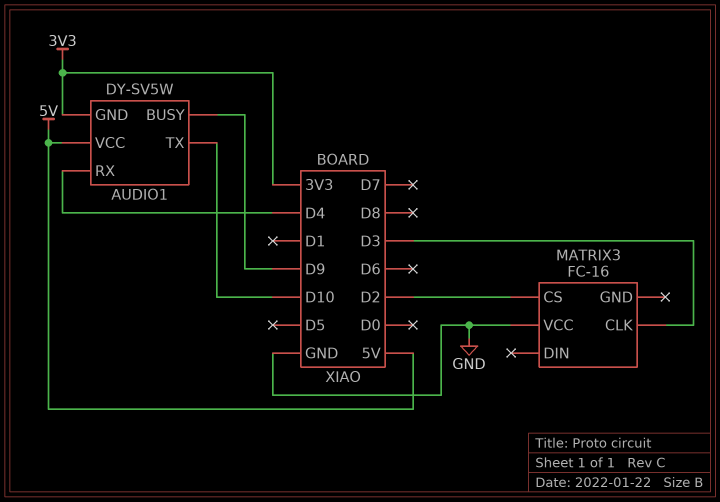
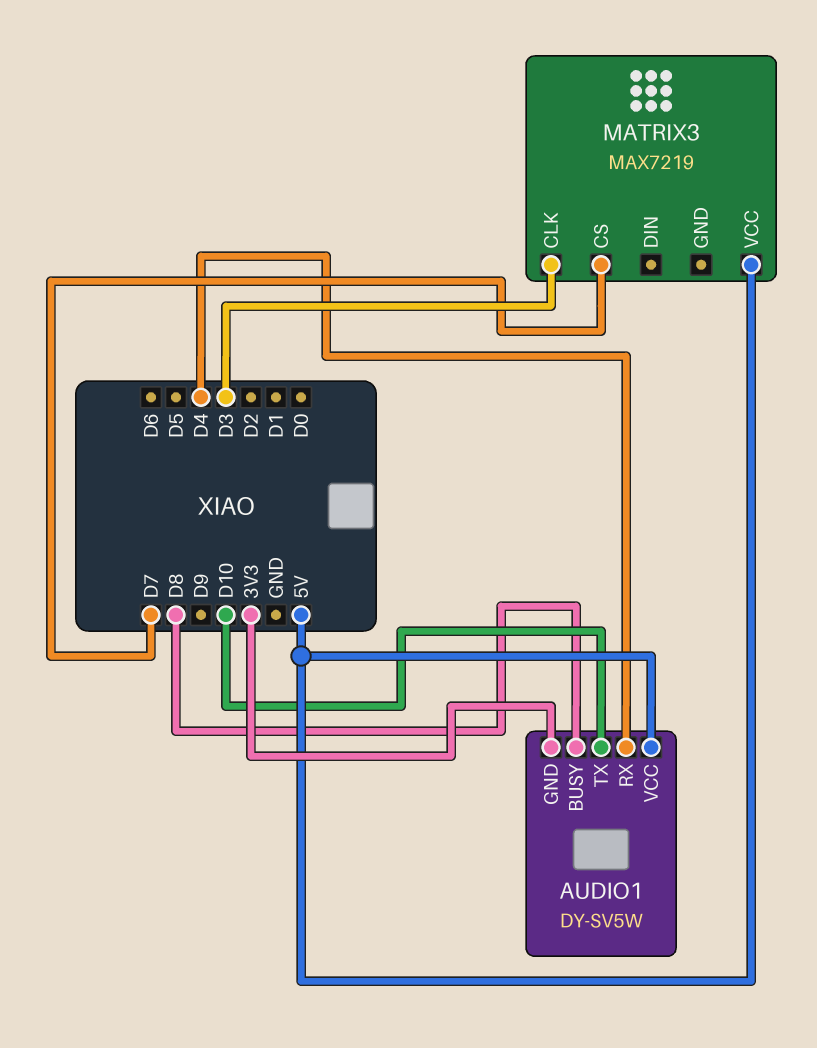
AUDIO1 pin BUSY: D9 -> D8
MATRIX3: FC-16 -> MAX7219
MATRIX3 pin CS: D2 -> D7
MATRIX3 pin VCC: GND -> 5V

